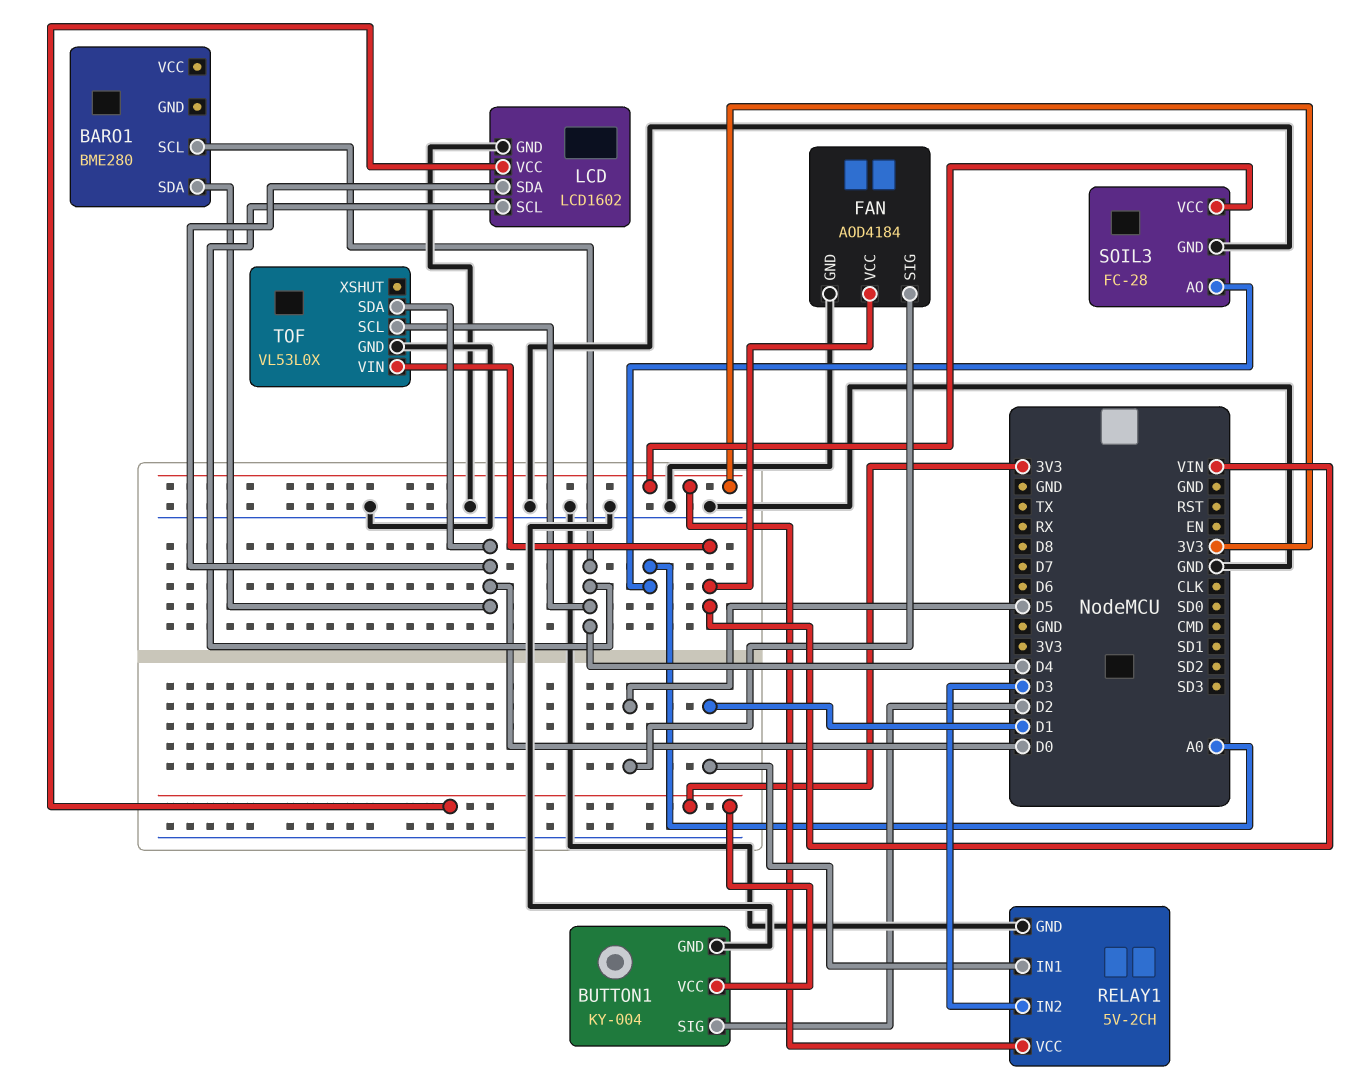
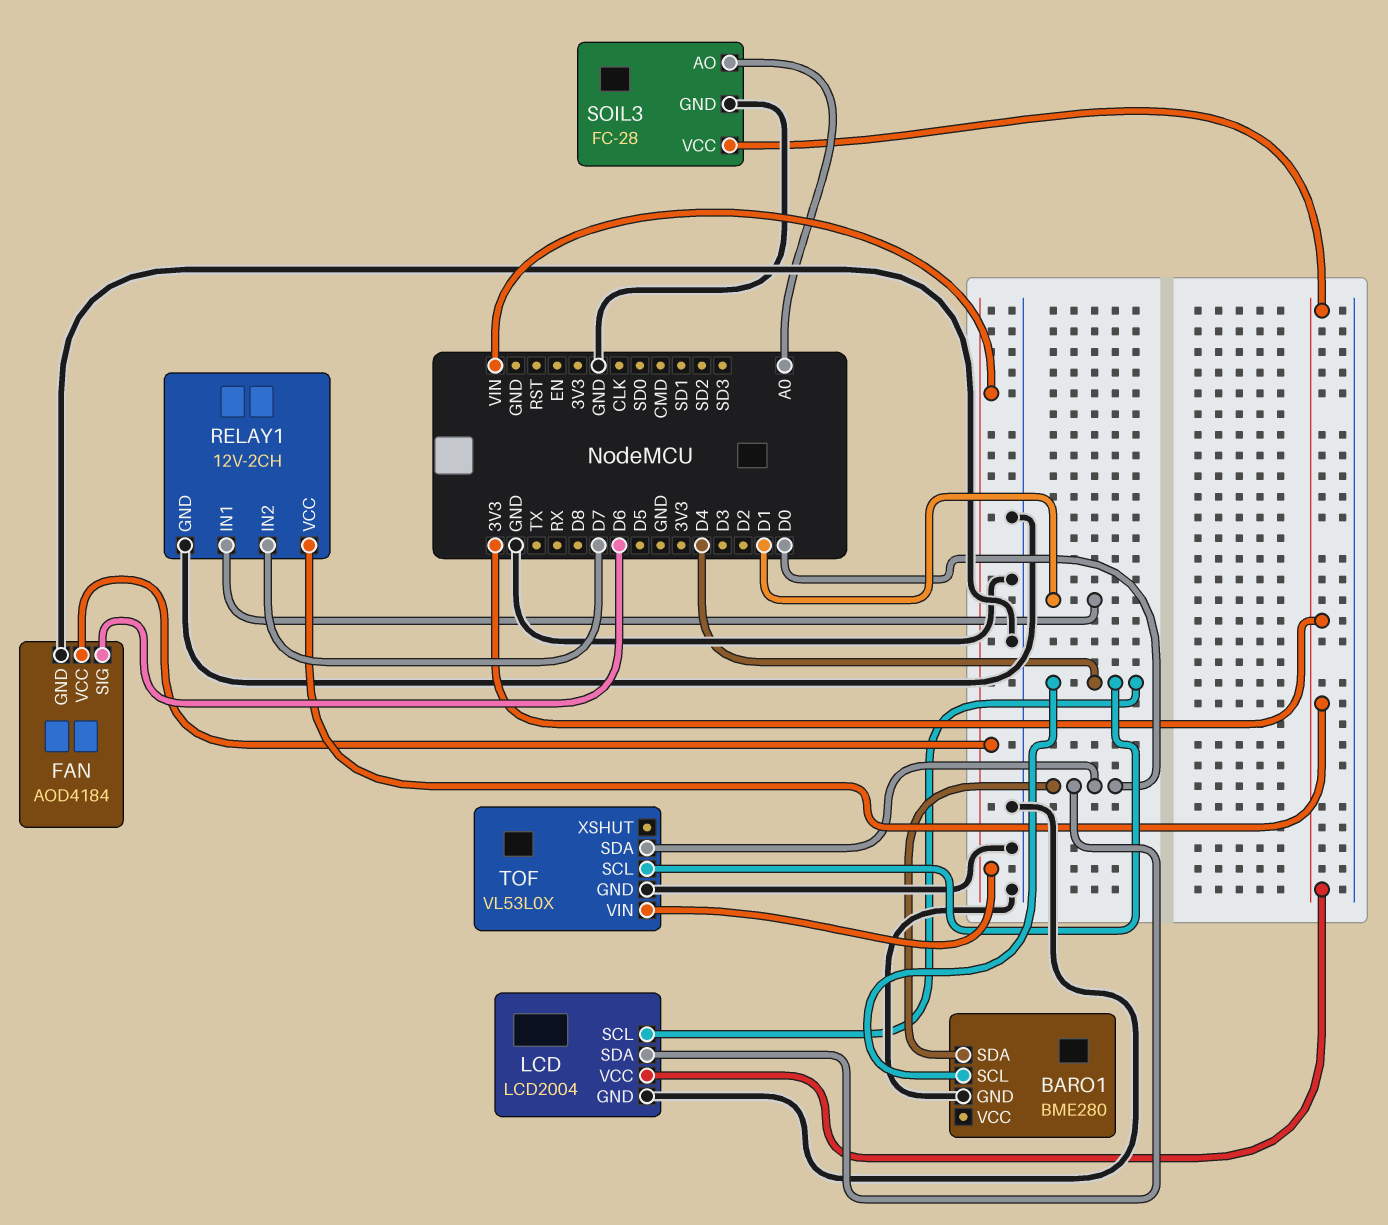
BARO1 pin GND: none -> GND
BUTTON1: KY-004 -> none
BUTTON1 pin GND: GND -> none
BUTTON1 pin SIG: D2 -> none
BUTTON1 pin VCC: 3V3 -> none
FAN pin SIG: D5 -> D6
LCD: LCD1602 -> LCD2004
RELAY1: 5V-2CH -> 12V-2CH
RELAY1 pin IN2: D3 -> D7

